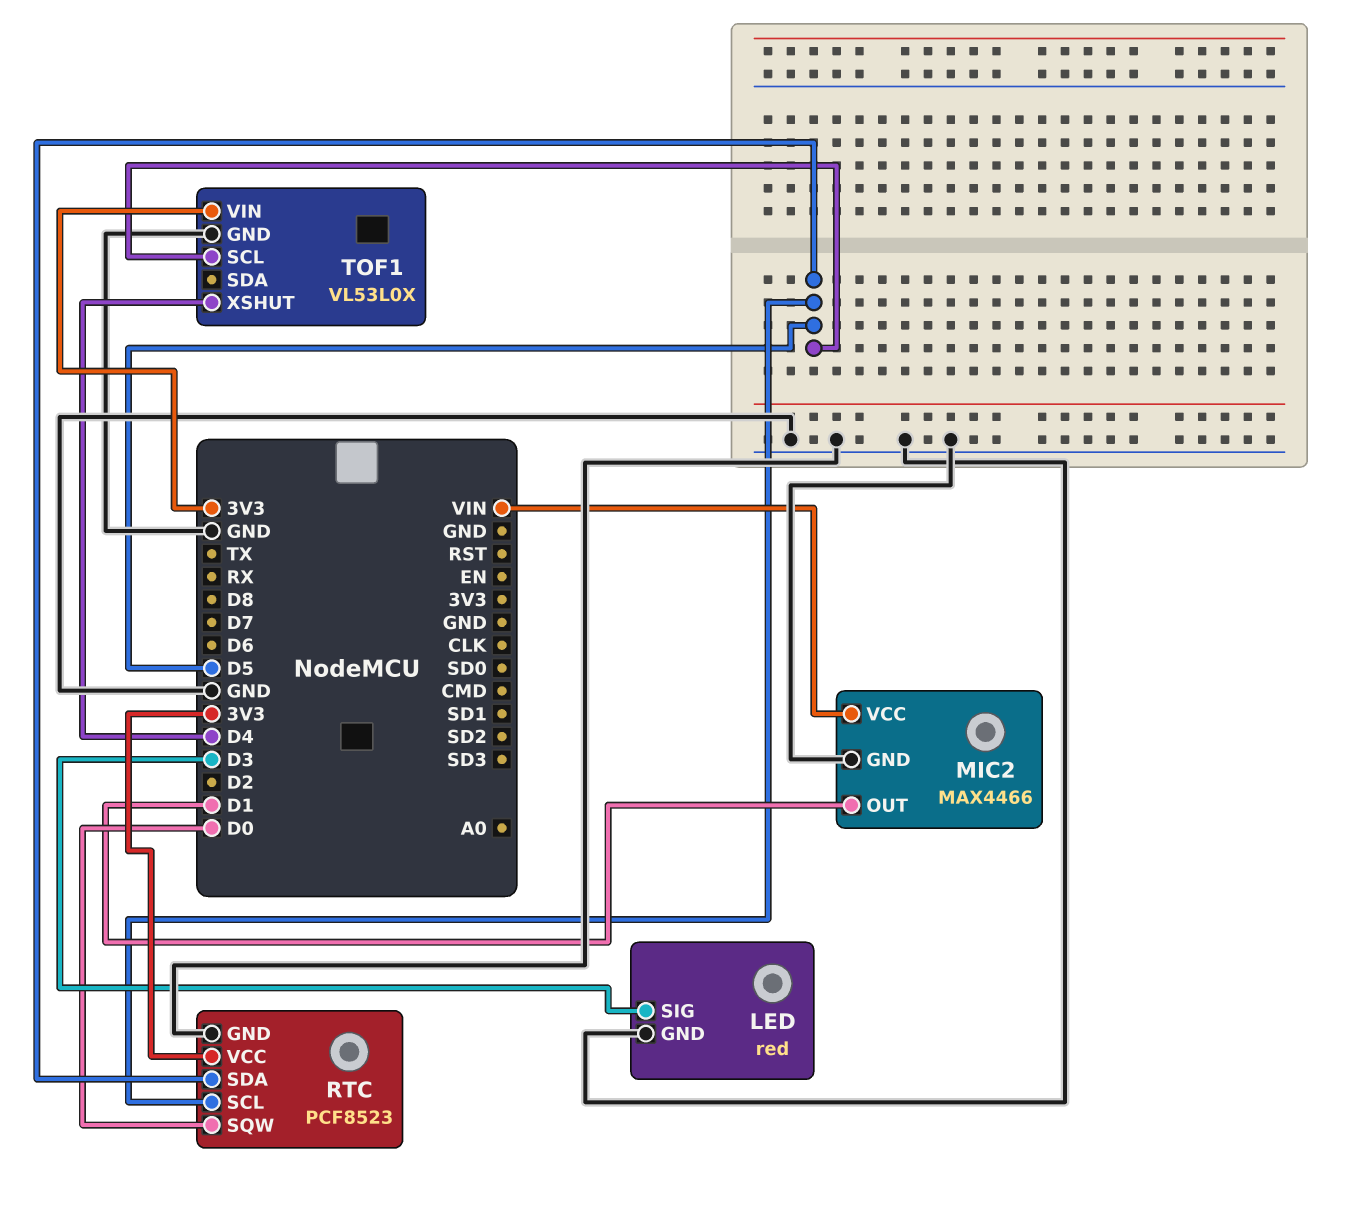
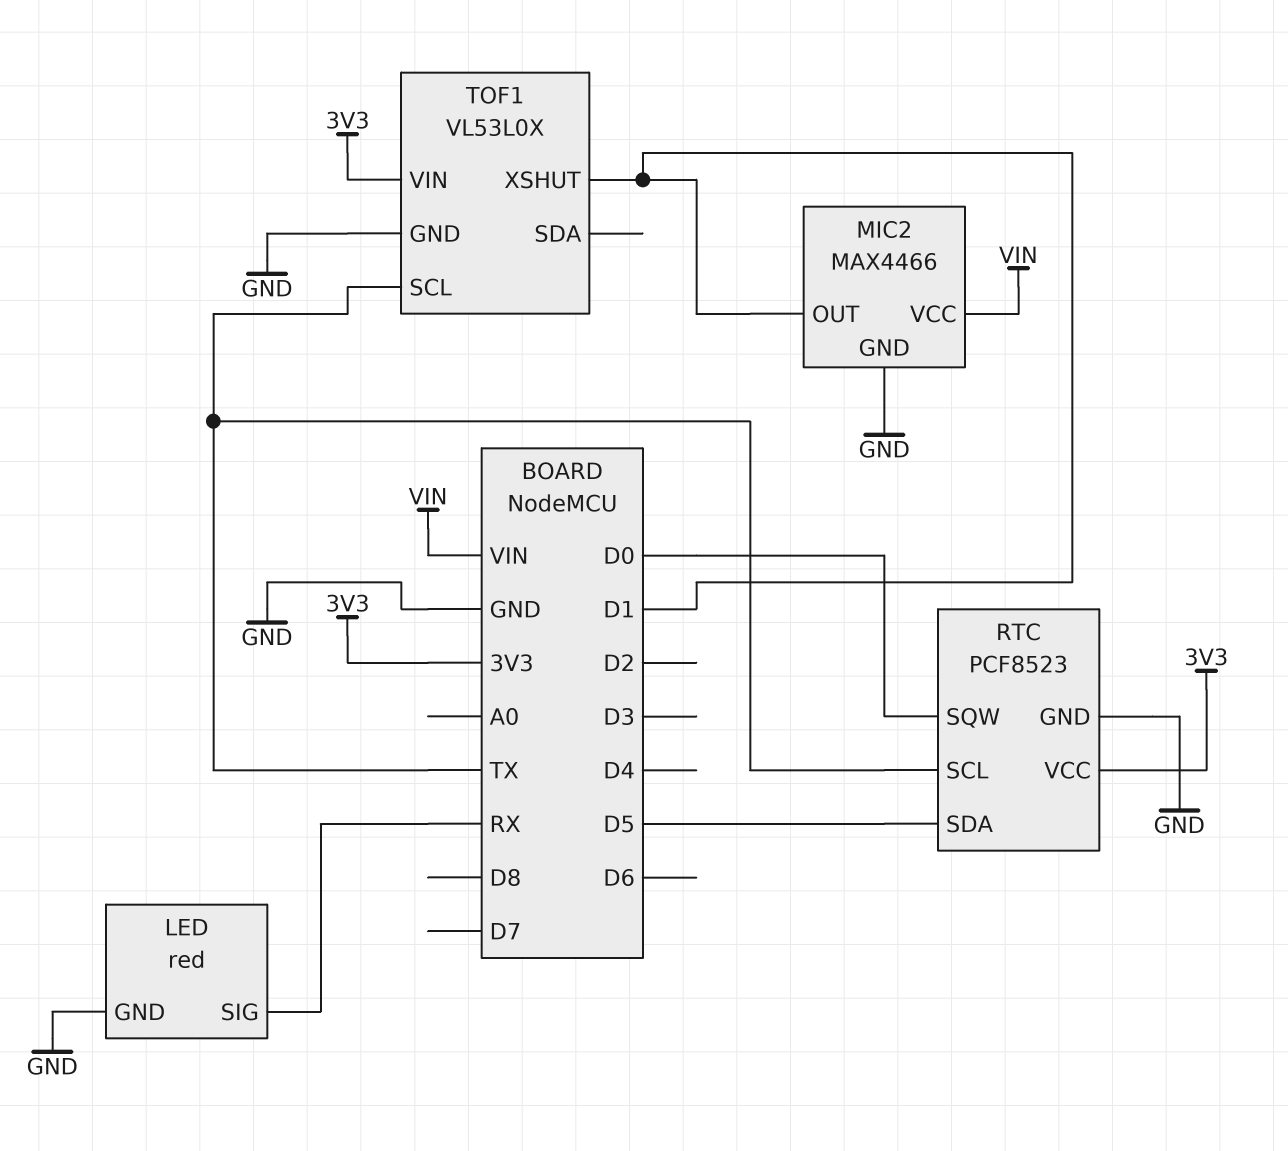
LED pin SIG: D3 -> RX
RTC pin SCL: D5 -> TX
TOF1 pin SCL: D5 -> TX
TOF1 pin XSHUT: D4 -> D1

